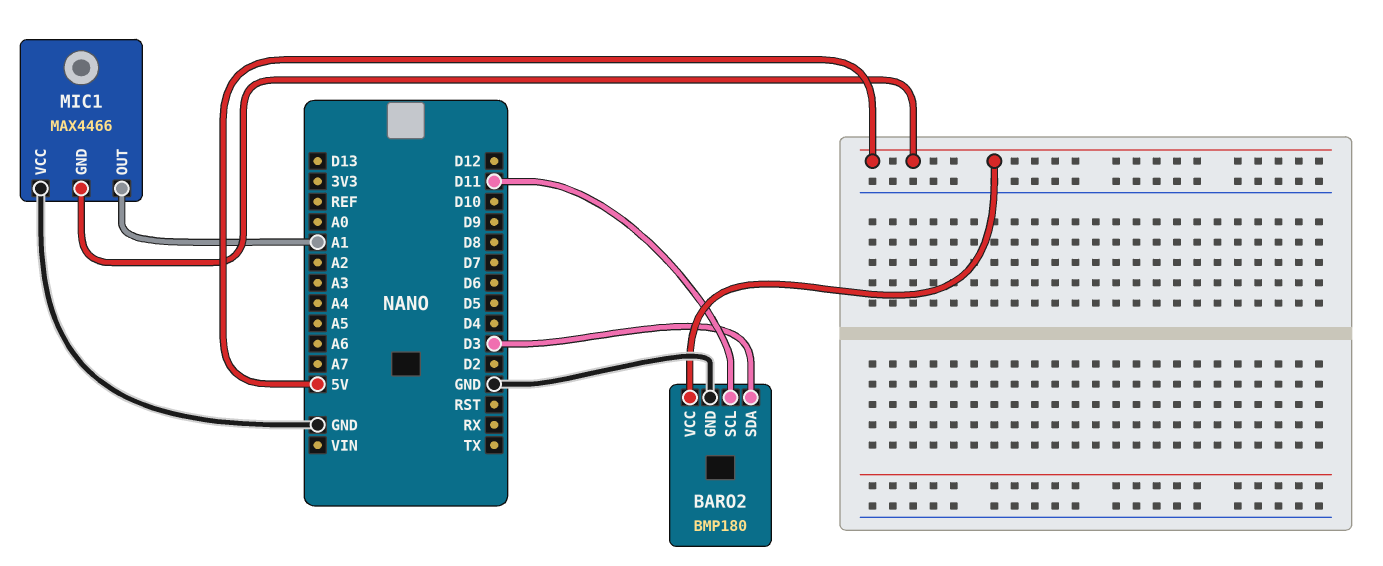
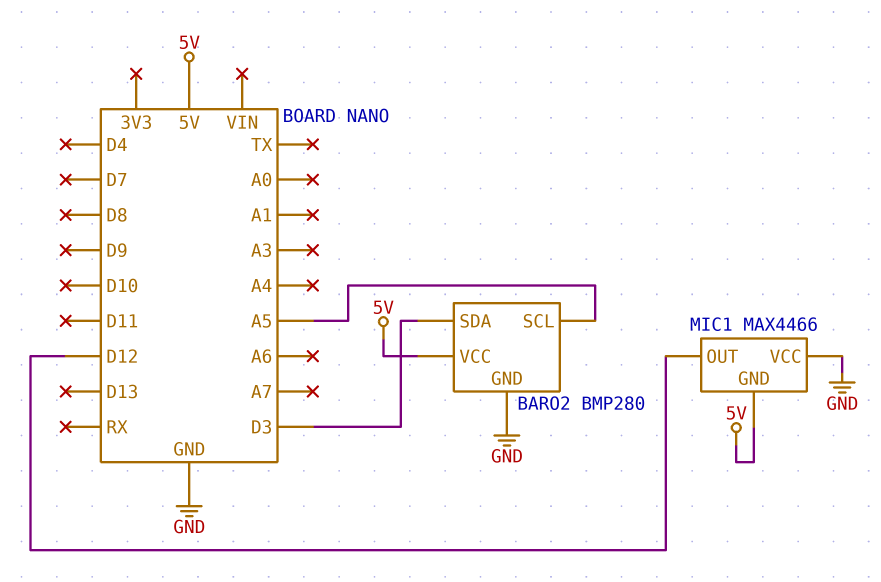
BARO2: BMP180 -> BMP280
BARO2 pin SCL: D11 -> A5
MIC1 pin OUT: A1 -> D12

